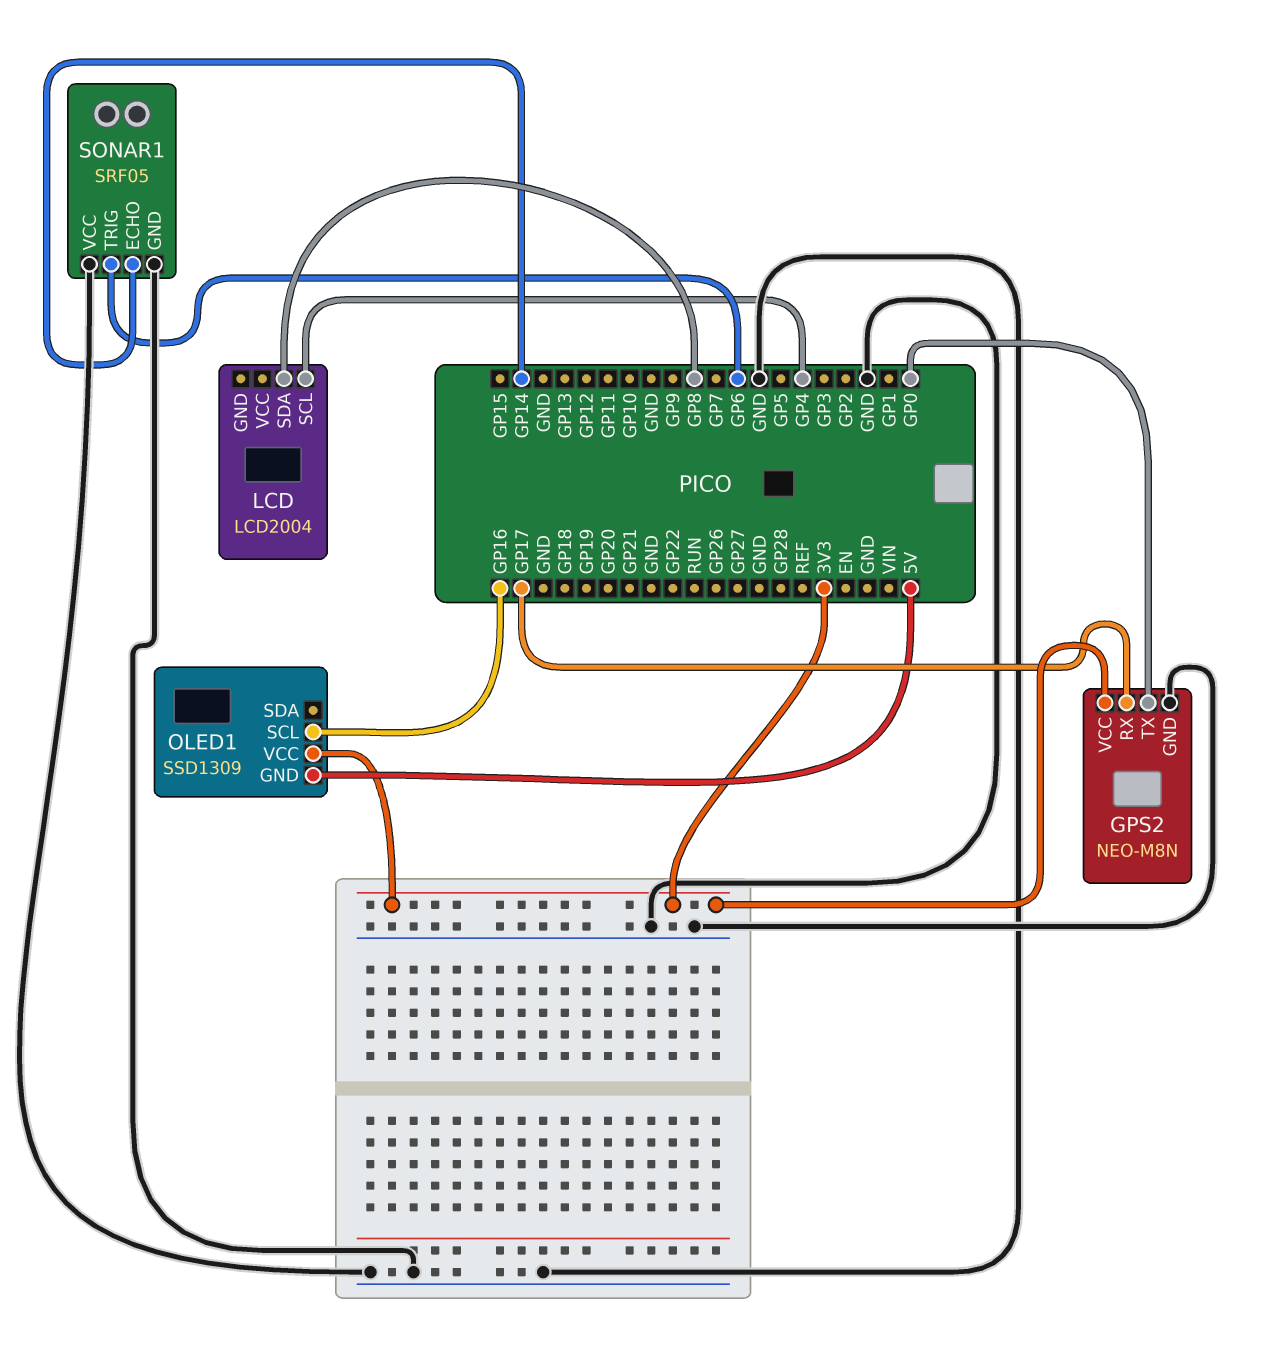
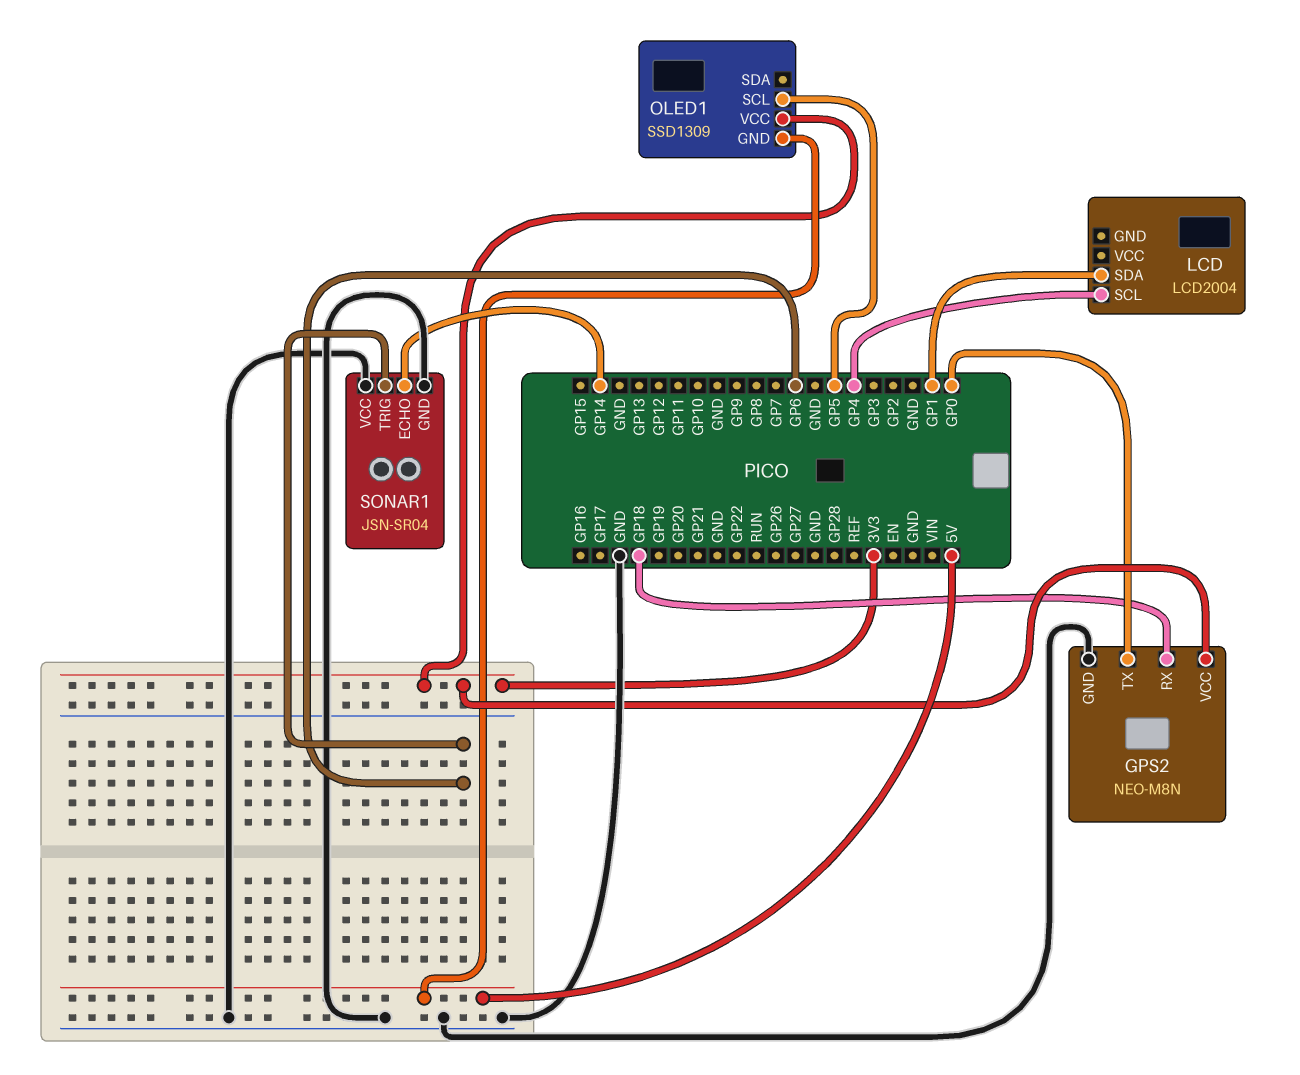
GPS2 pin RX: GP17 -> GP18
LCD pin SDA: GP8 -> GP1
OLED1 pin SCL: GP16 -> GP5
SONAR1: SRF05 -> JSN-SR04

